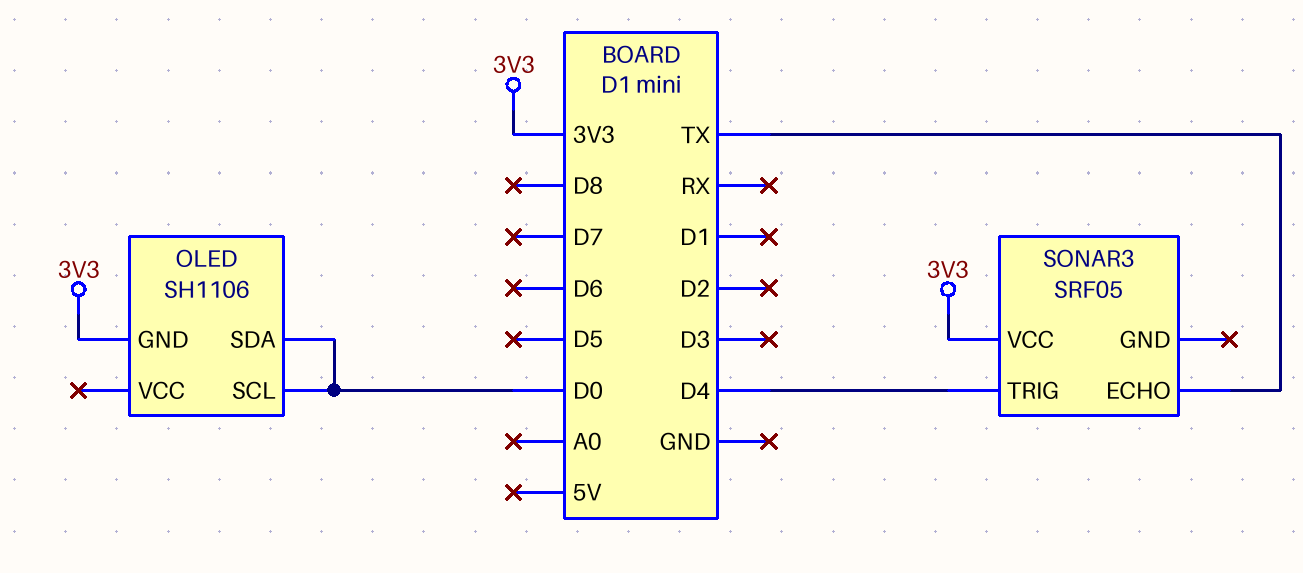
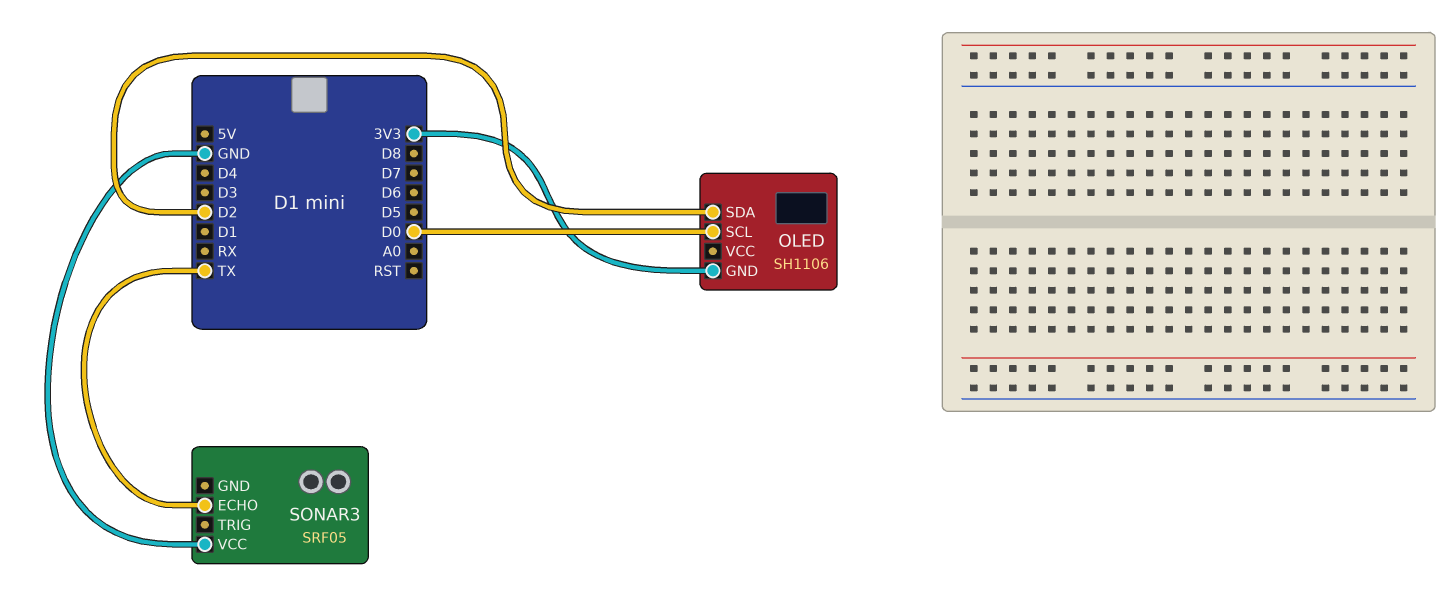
OLED pin SDA: D0 -> D2
SONAR3 pin TRIG: D4 -> none
SONAR3 pin VCC: 3V3 -> GND

